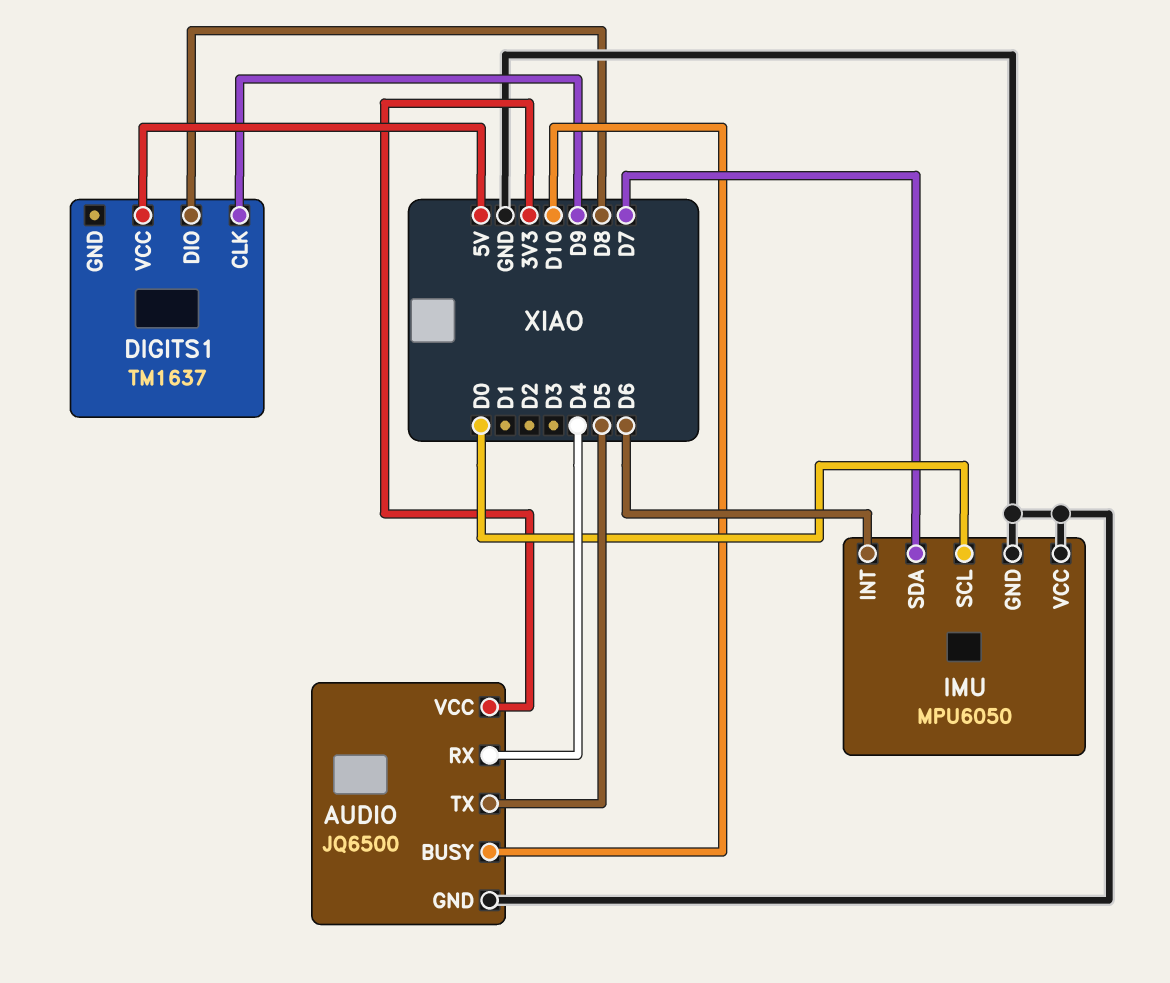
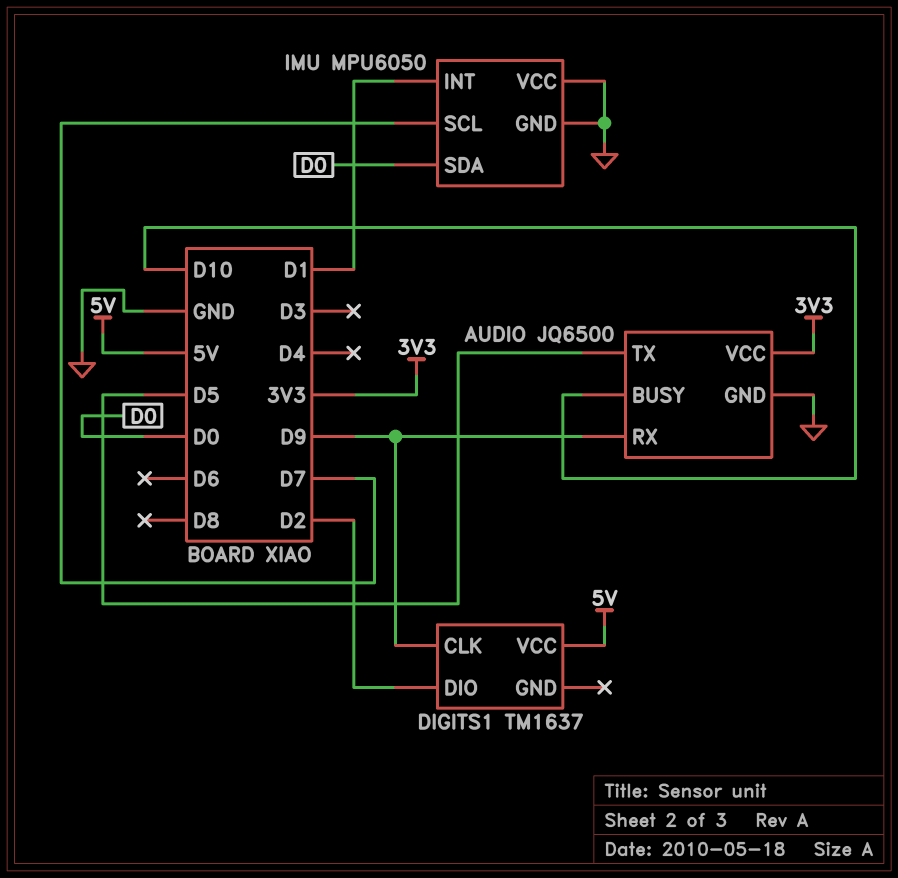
AUDIO pin RX: D4 -> D9
DIGITS1 pin DIO: D8 -> D2
IMU pin INT: D6 -> D1
IMU pin SCL: D0 -> D7
IMU pin SDA: D7 -> D0

